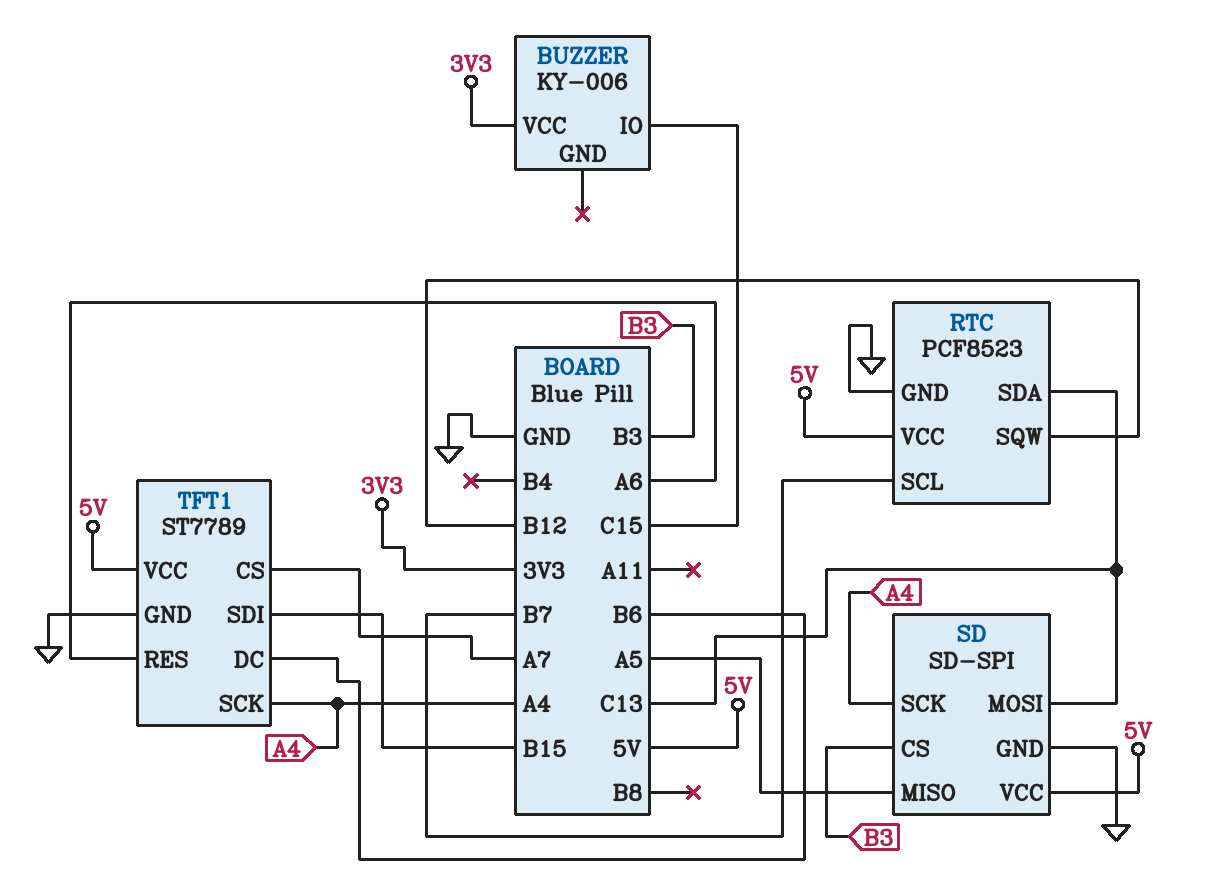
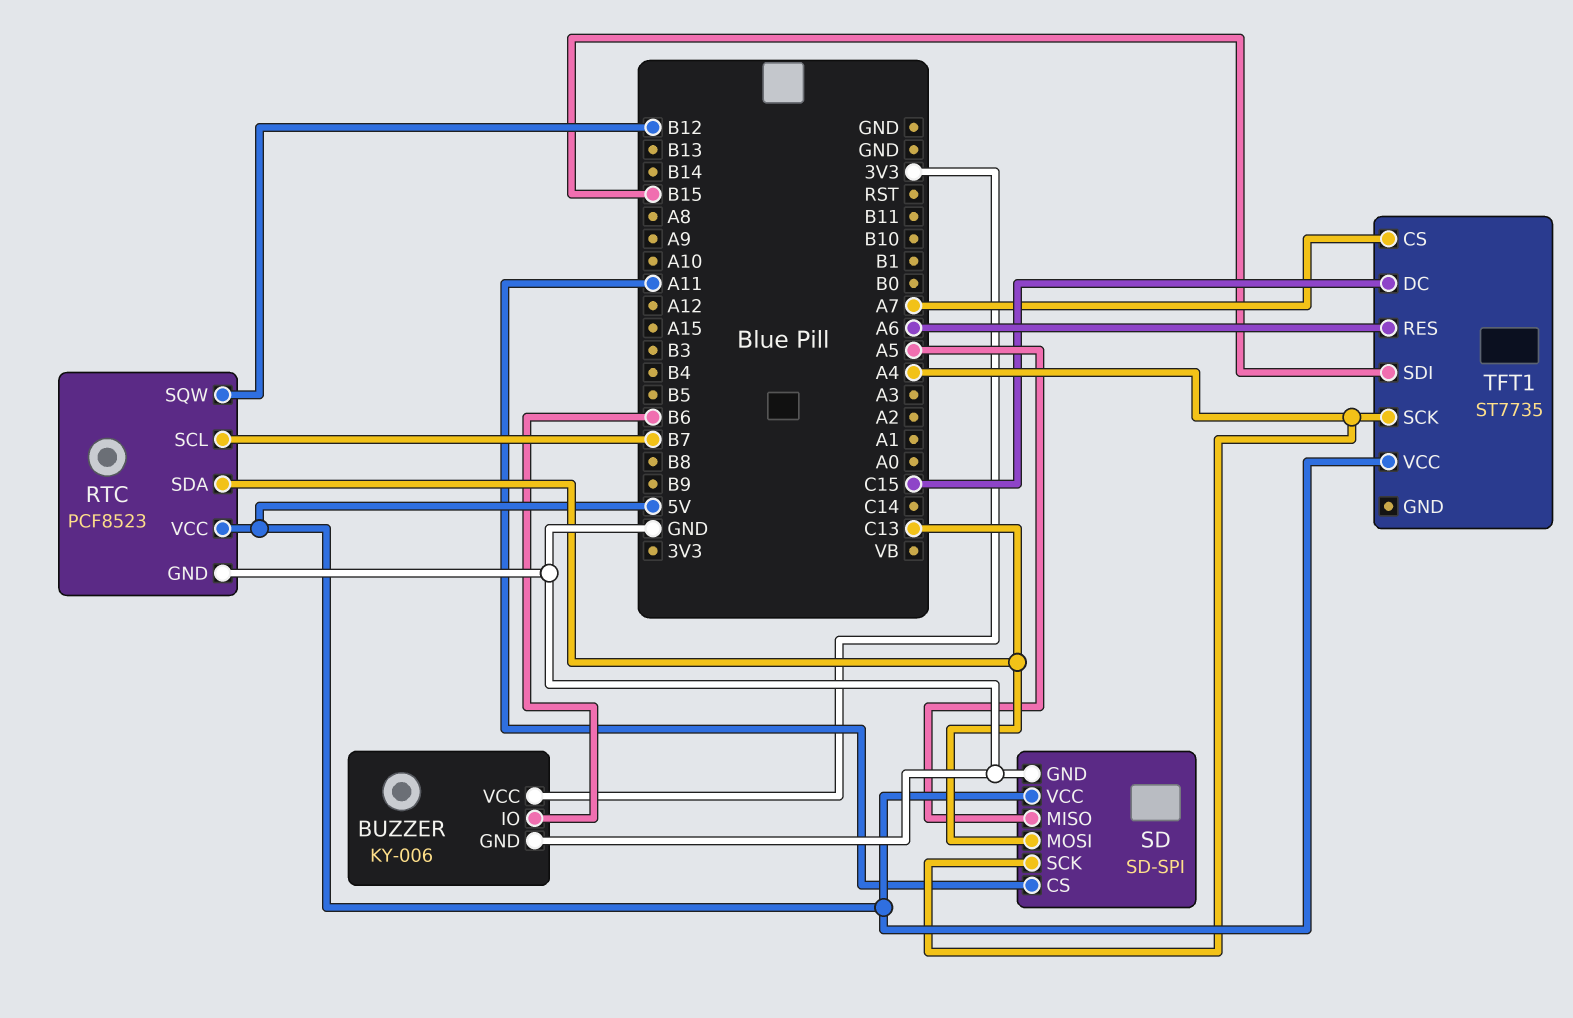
BUZZER pin GND: none -> GND
BUZZER pin IO: C15 -> B6
SD pin CS: B3 -> A11
TFT1: ST7789 -> ST7735
TFT1 pin DC: B6 -> C15
TFT1 pin GND: GND -> none

